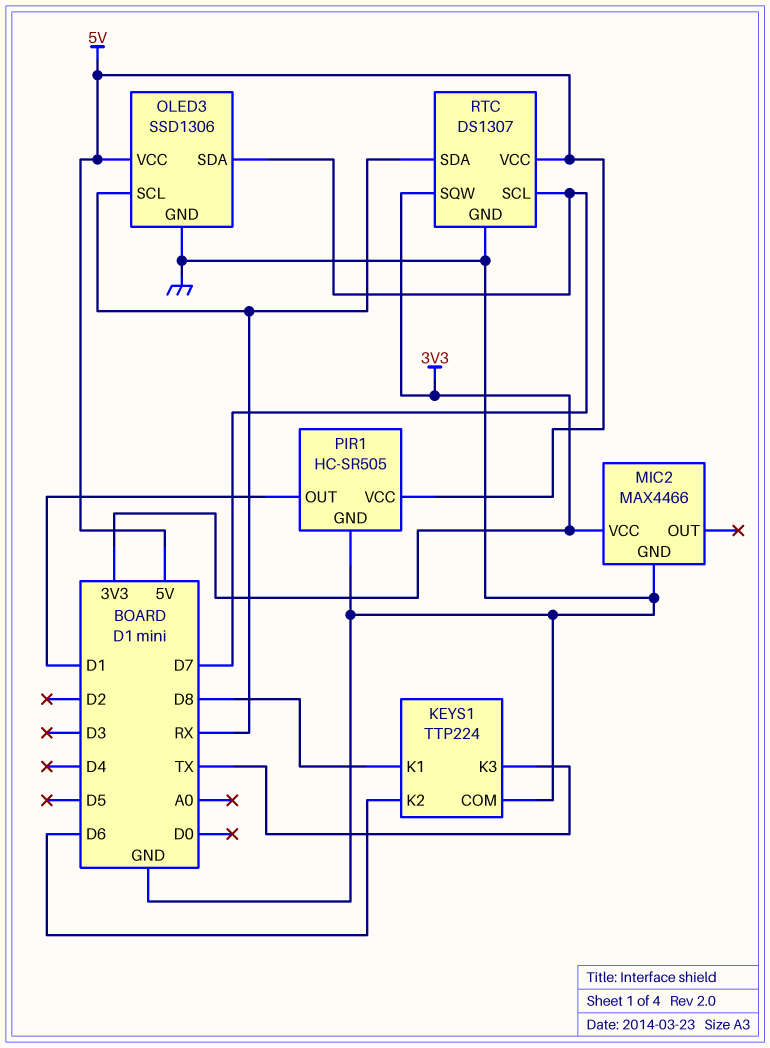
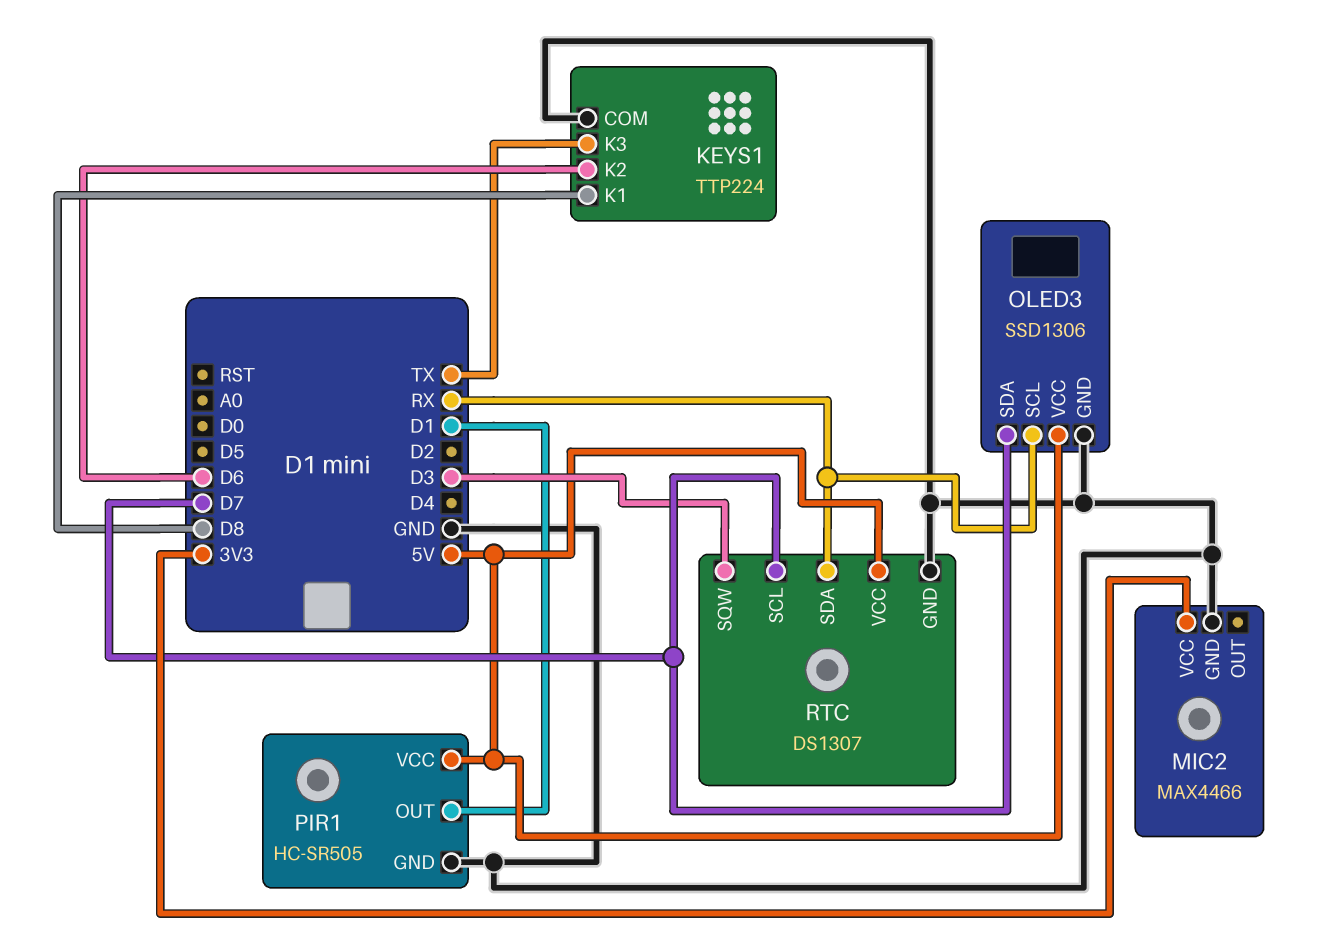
RTC pin SQW: 3V3 -> D3

